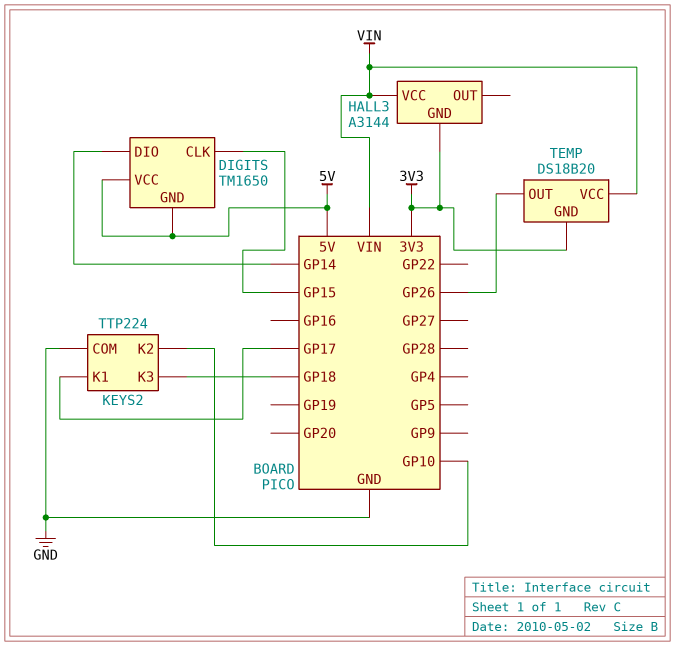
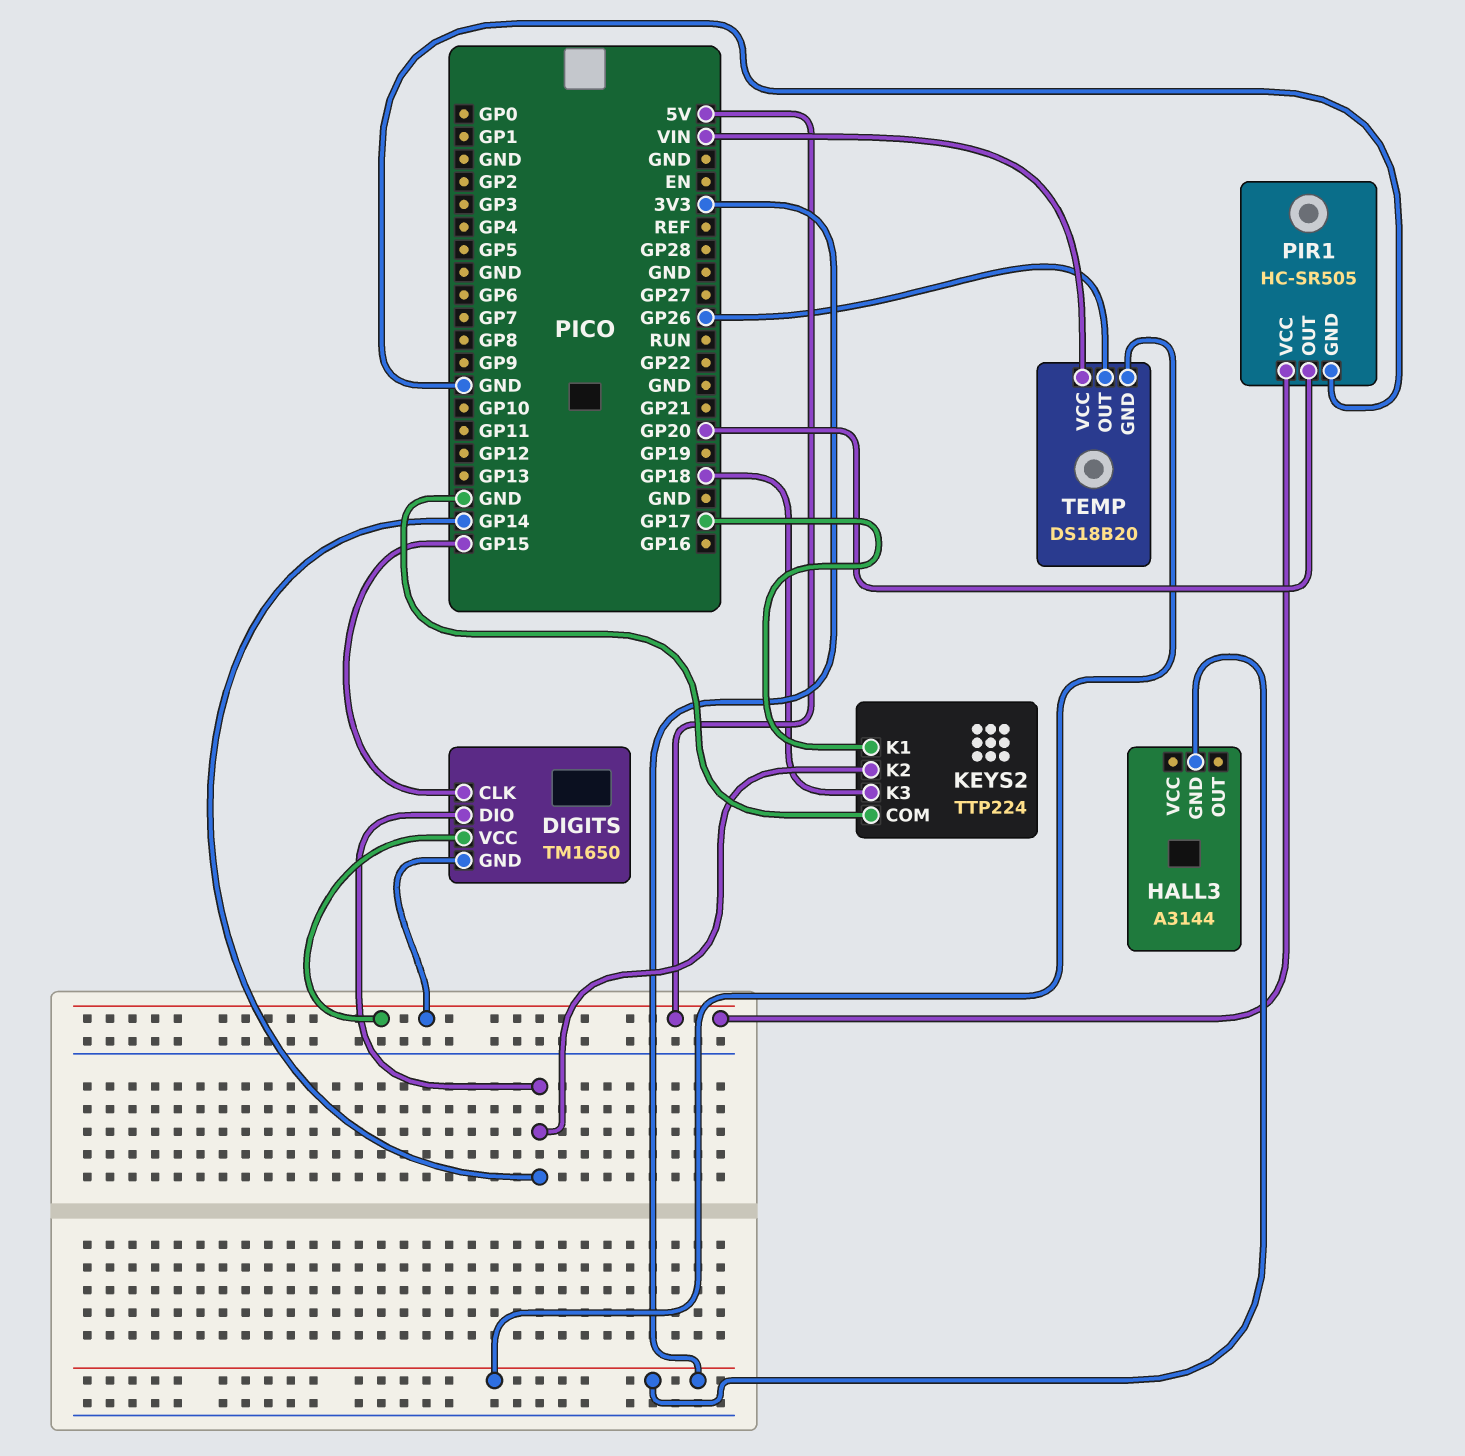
HALL3 pin VCC: VIN -> none
KEYS2 pin K2: GP10 -> GP14
PIR1: none -> HC-SR505
PIR1 pin GND: none -> GND
PIR1 pin OUT: none -> GP20
PIR1 pin VCC: none -> 5V

